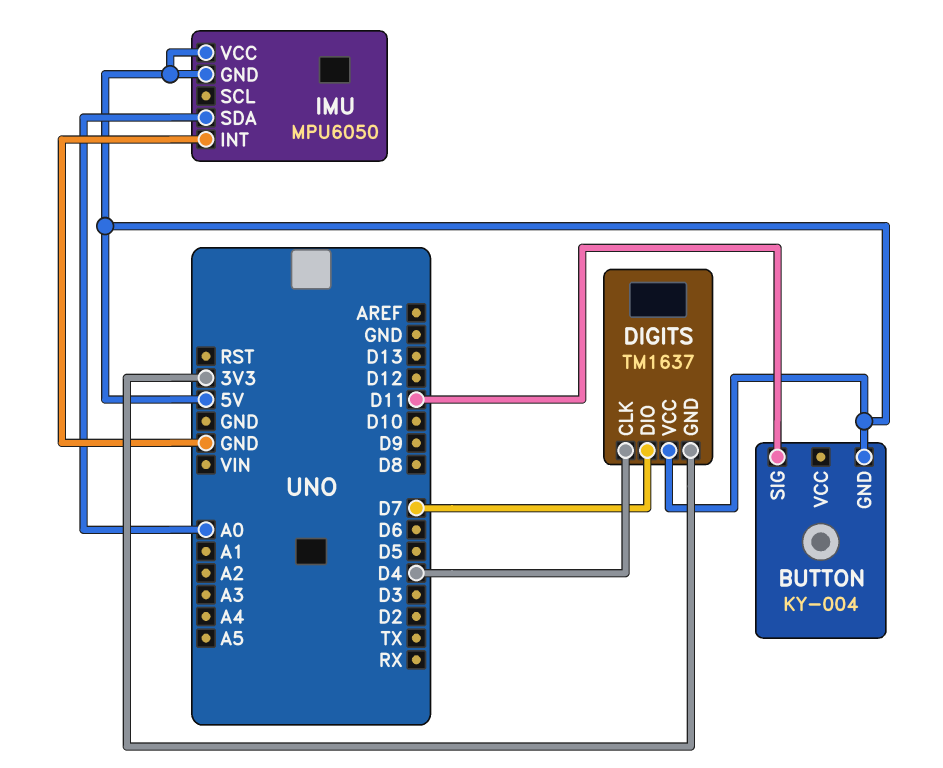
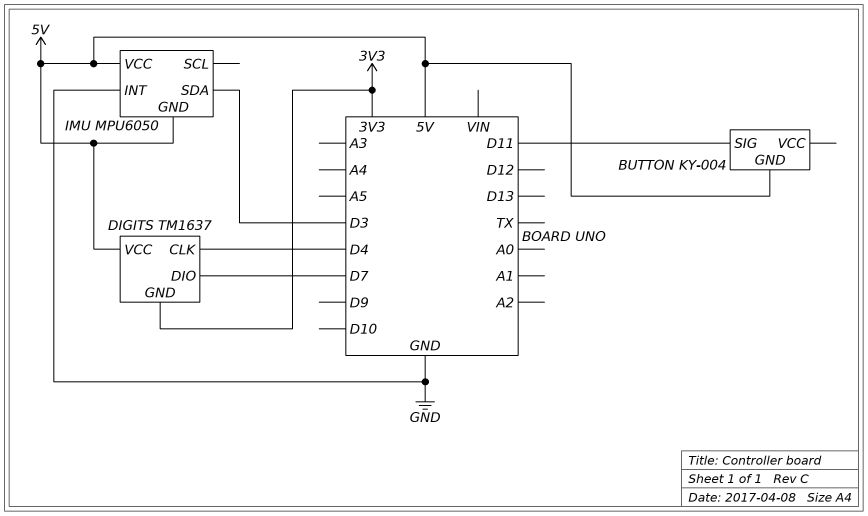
IMU pin SDA: A0 -> D3

